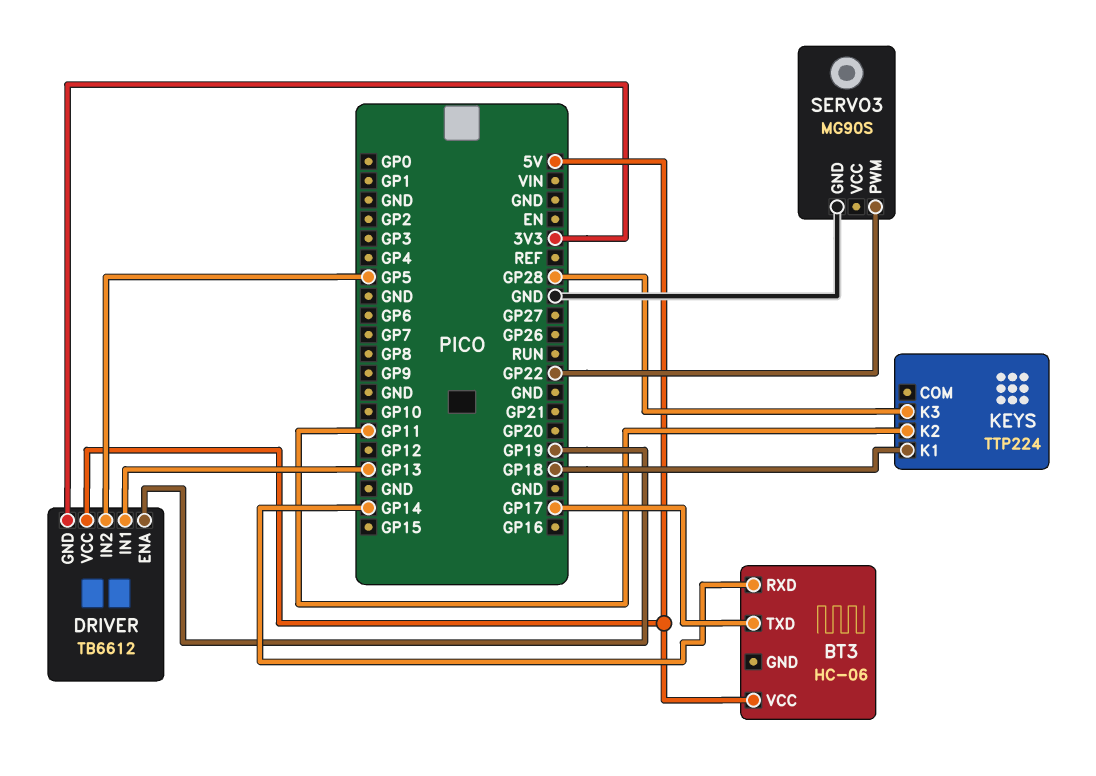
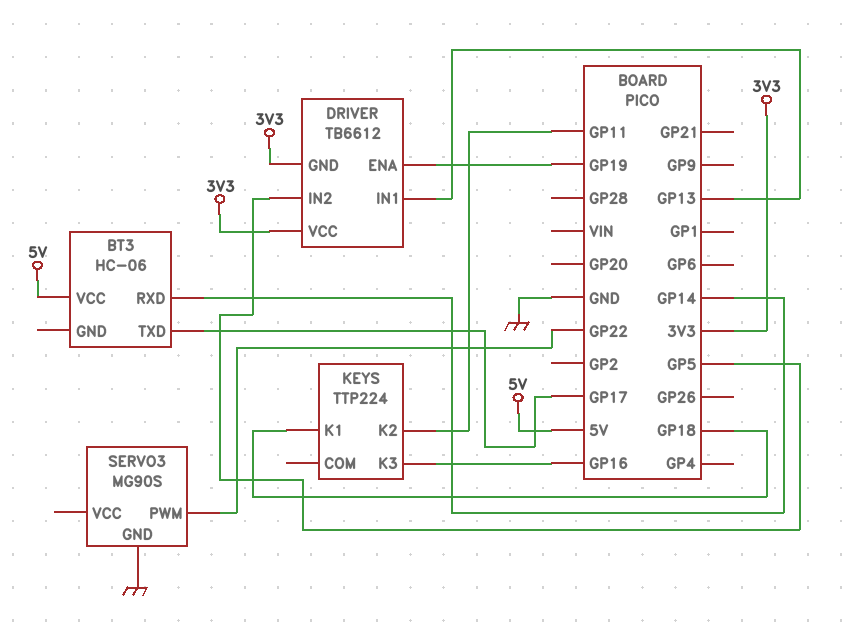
DRIVER pin VCC: 5V -> 3V3
KEYS pin K3: GP28 -> GP16

